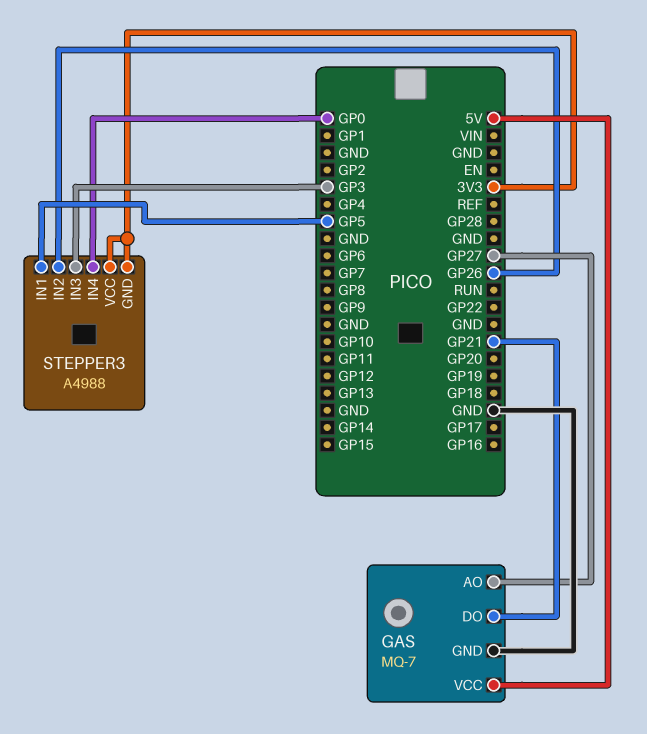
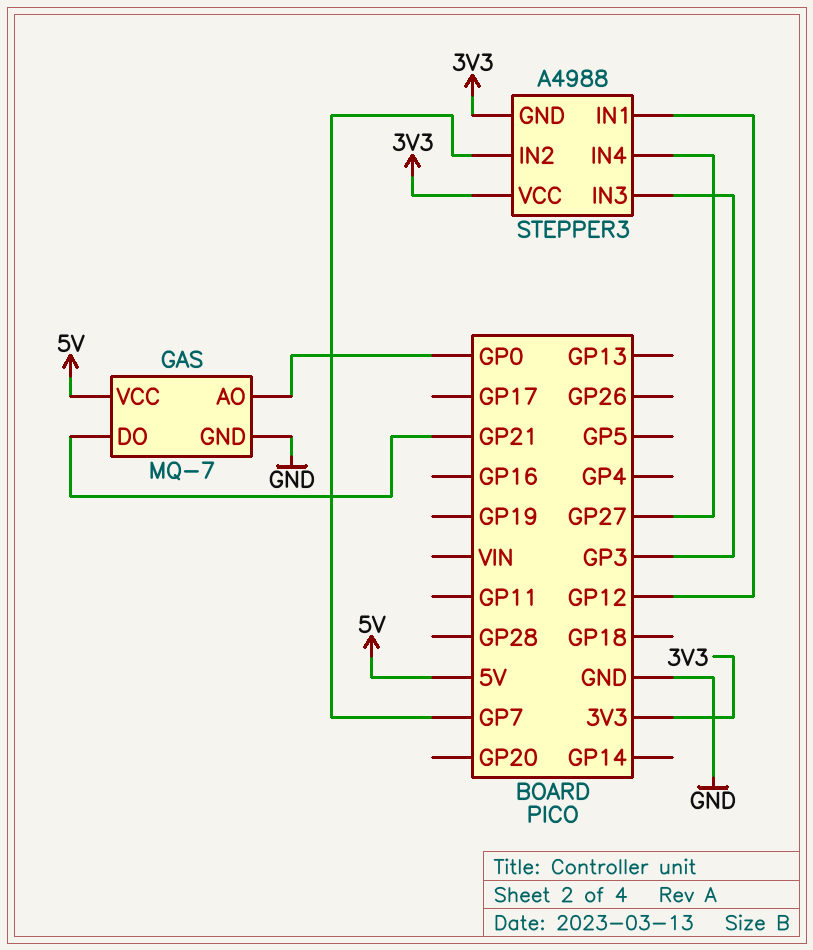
GAS pin AO: GP27 -> GP0
STEPPER3 pin IN1: GP5 -> GP12
STEPPER3 pin IN2: GP26 -> GP7
STEPPER3 pin IN4: GP0 -> GP27

